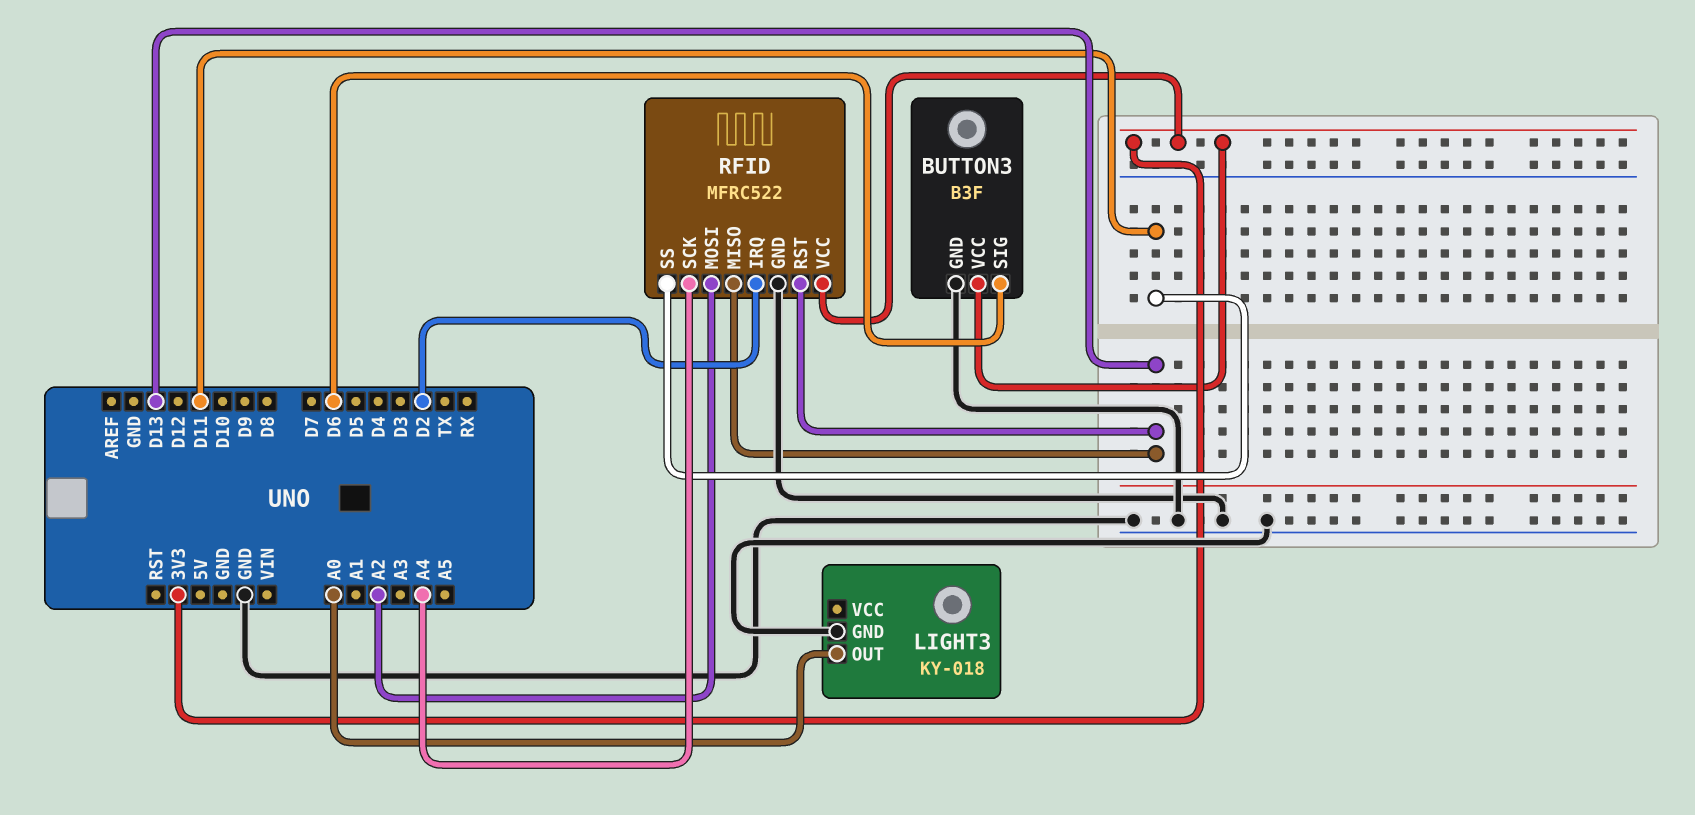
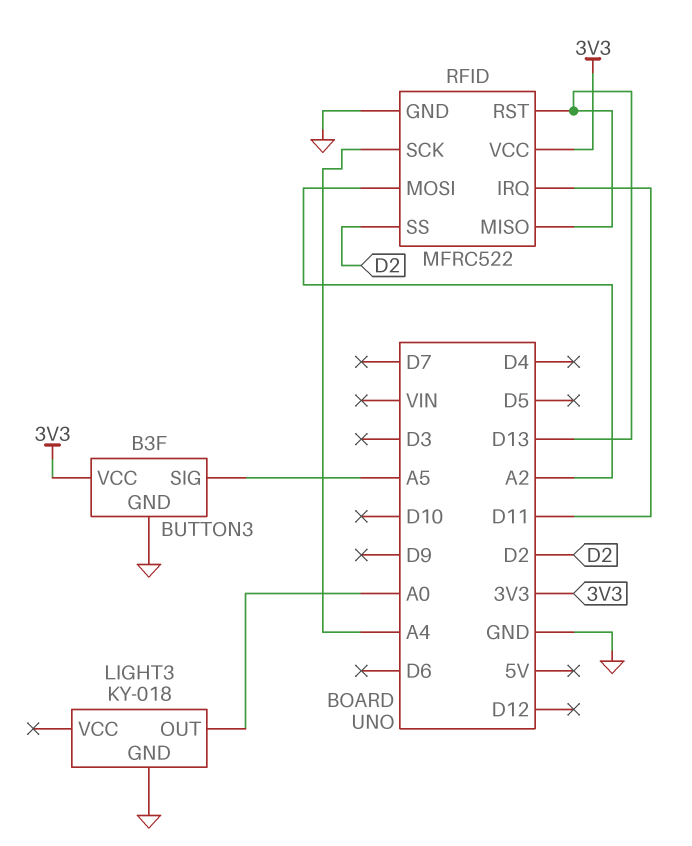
BUTTON3 pin SIG: D6 -> A5
RFID pin IRQ: D2 -> D11
RFID pin SS: D11 -> D2

